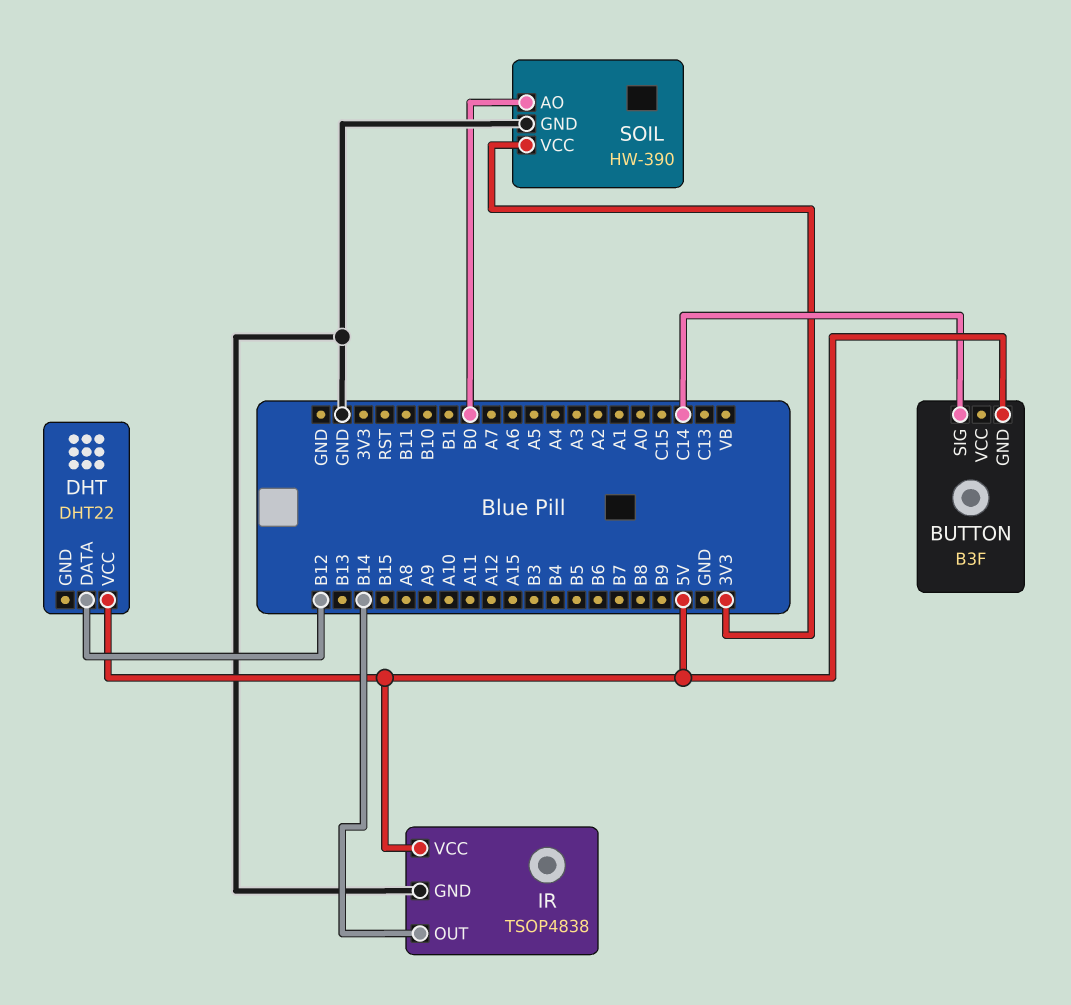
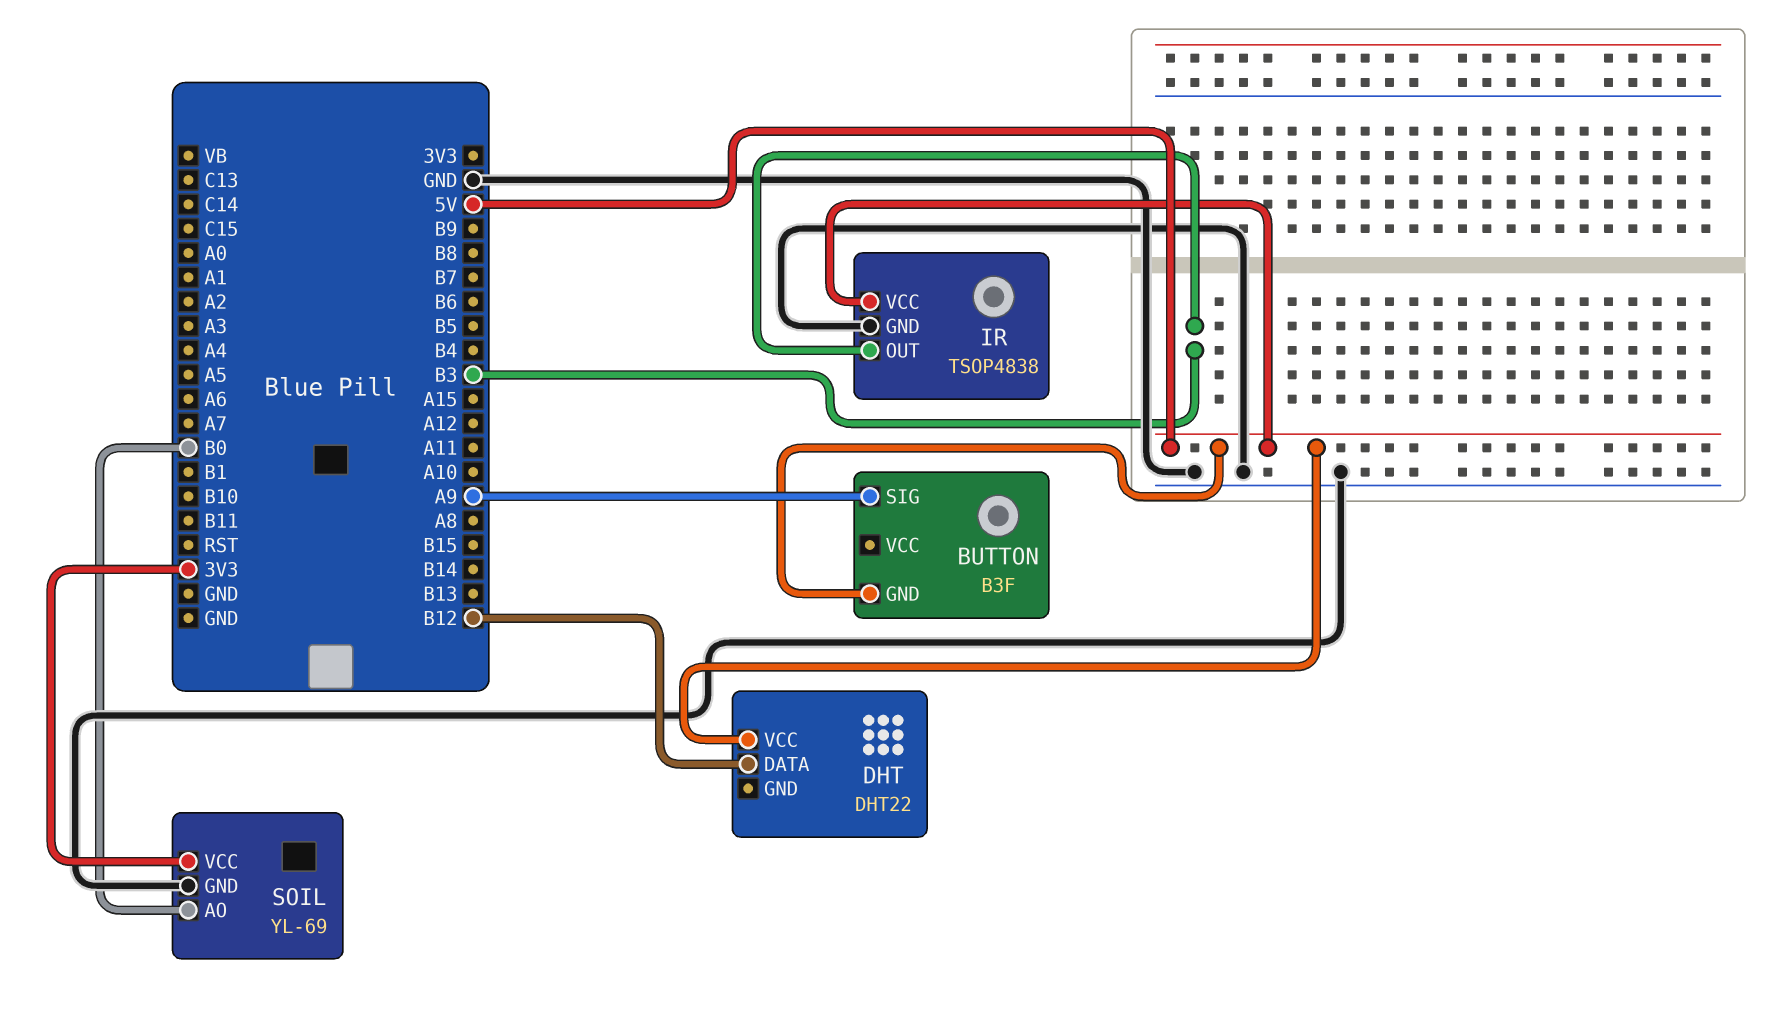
BUTTON pin SIG: C14 -> A9
IR pin OUT: B14 -> B3
SOIL: HW-390 -> YL-69

